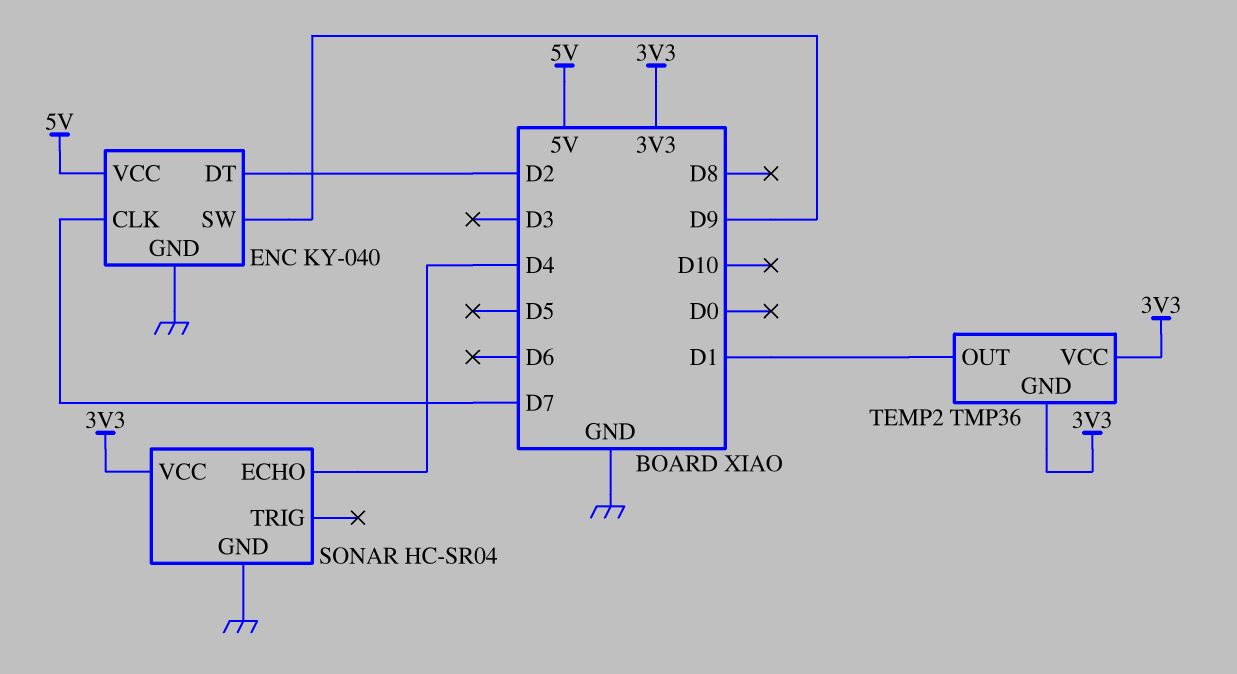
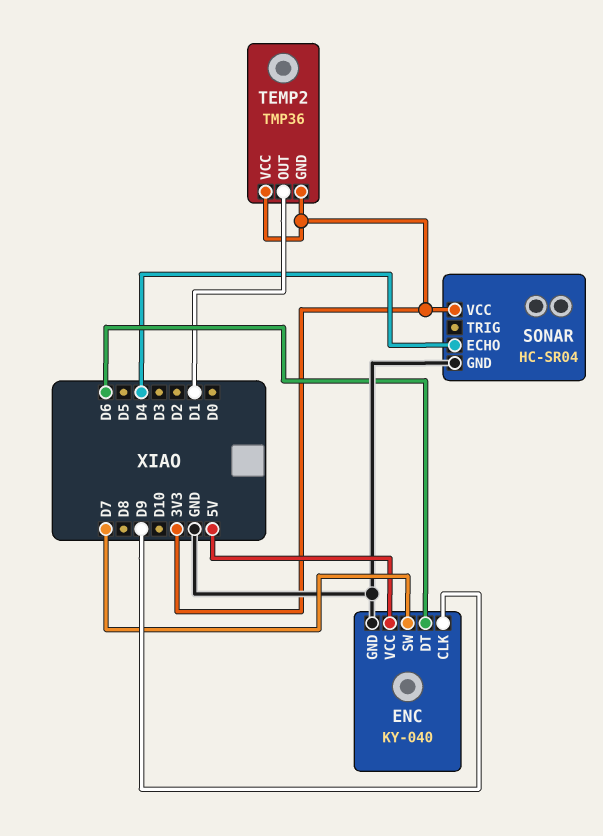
ENC pin CLK: D7 -> D9
ENC pin DT: D2 -> D6
ENC pin SW: D9 -> D7

